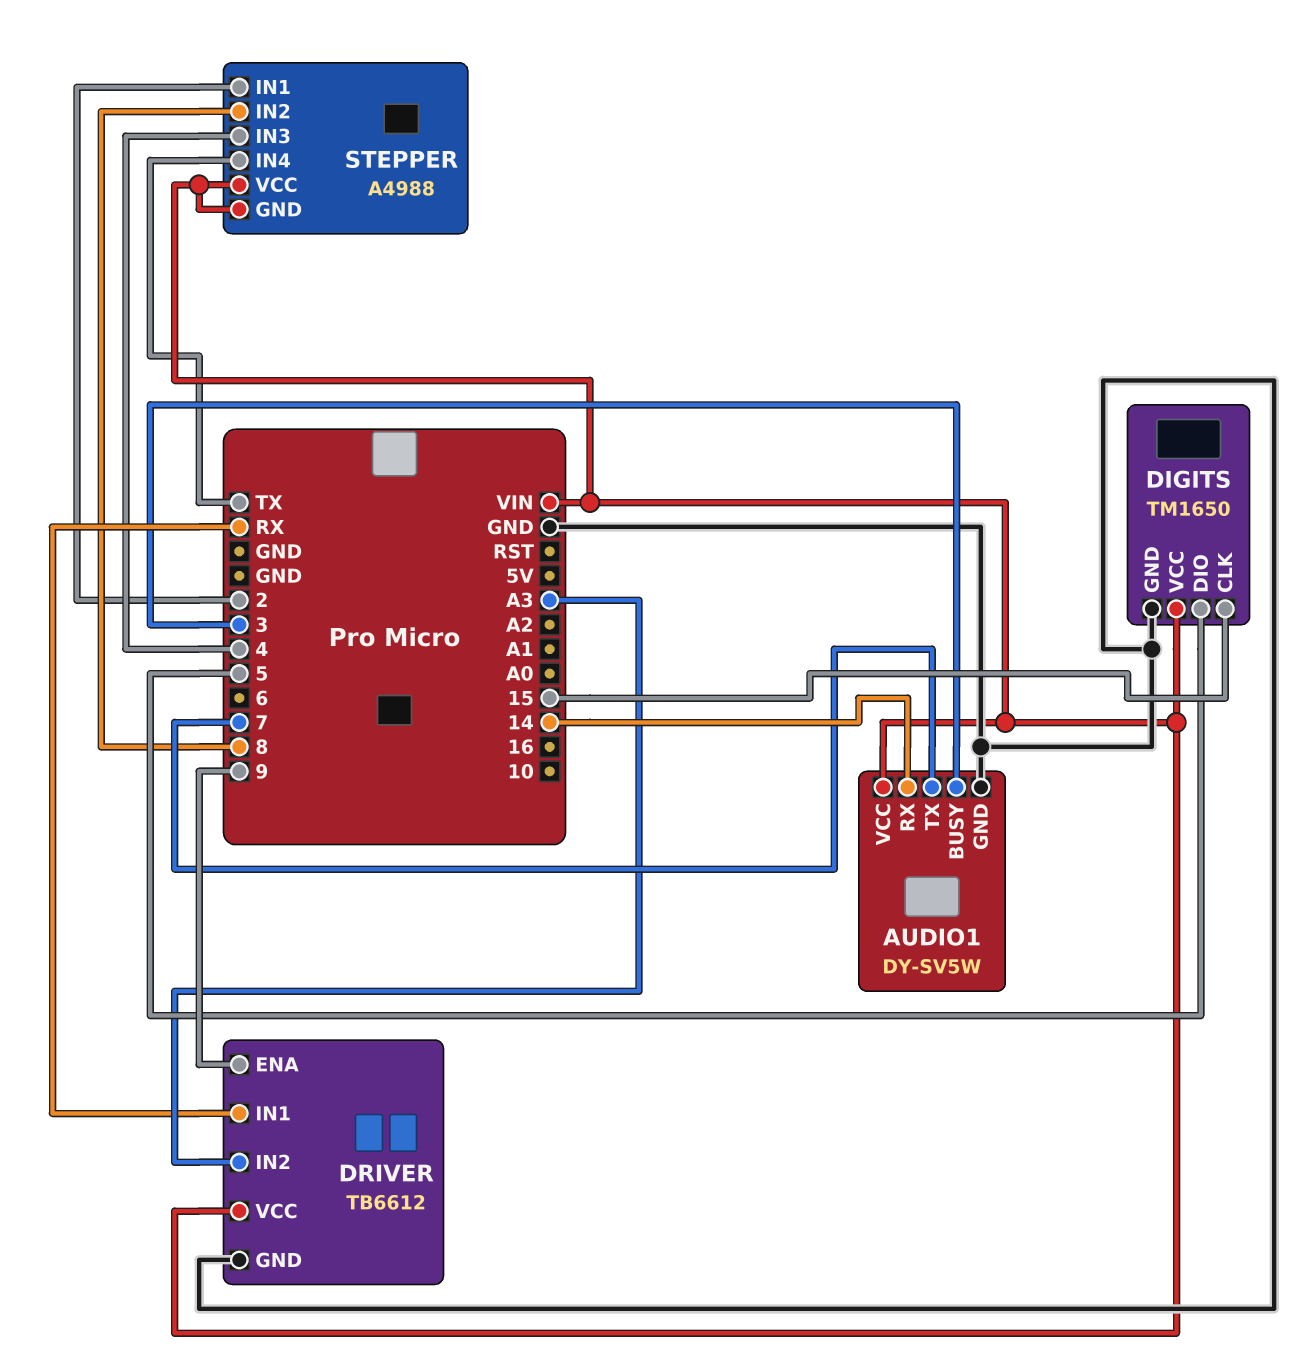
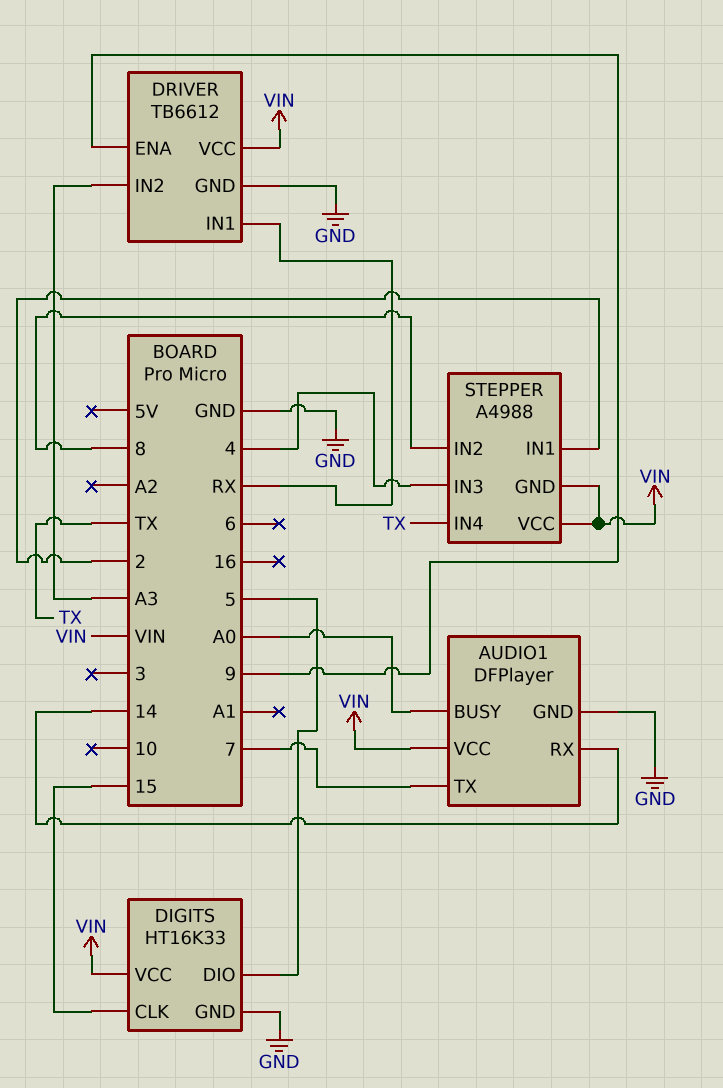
AUDIO1: DY-SV5W -> DFPlayer
AUDIO1 pin BUSY: 3 -> A0
DIGITS: TM1650 -> HT16K33

